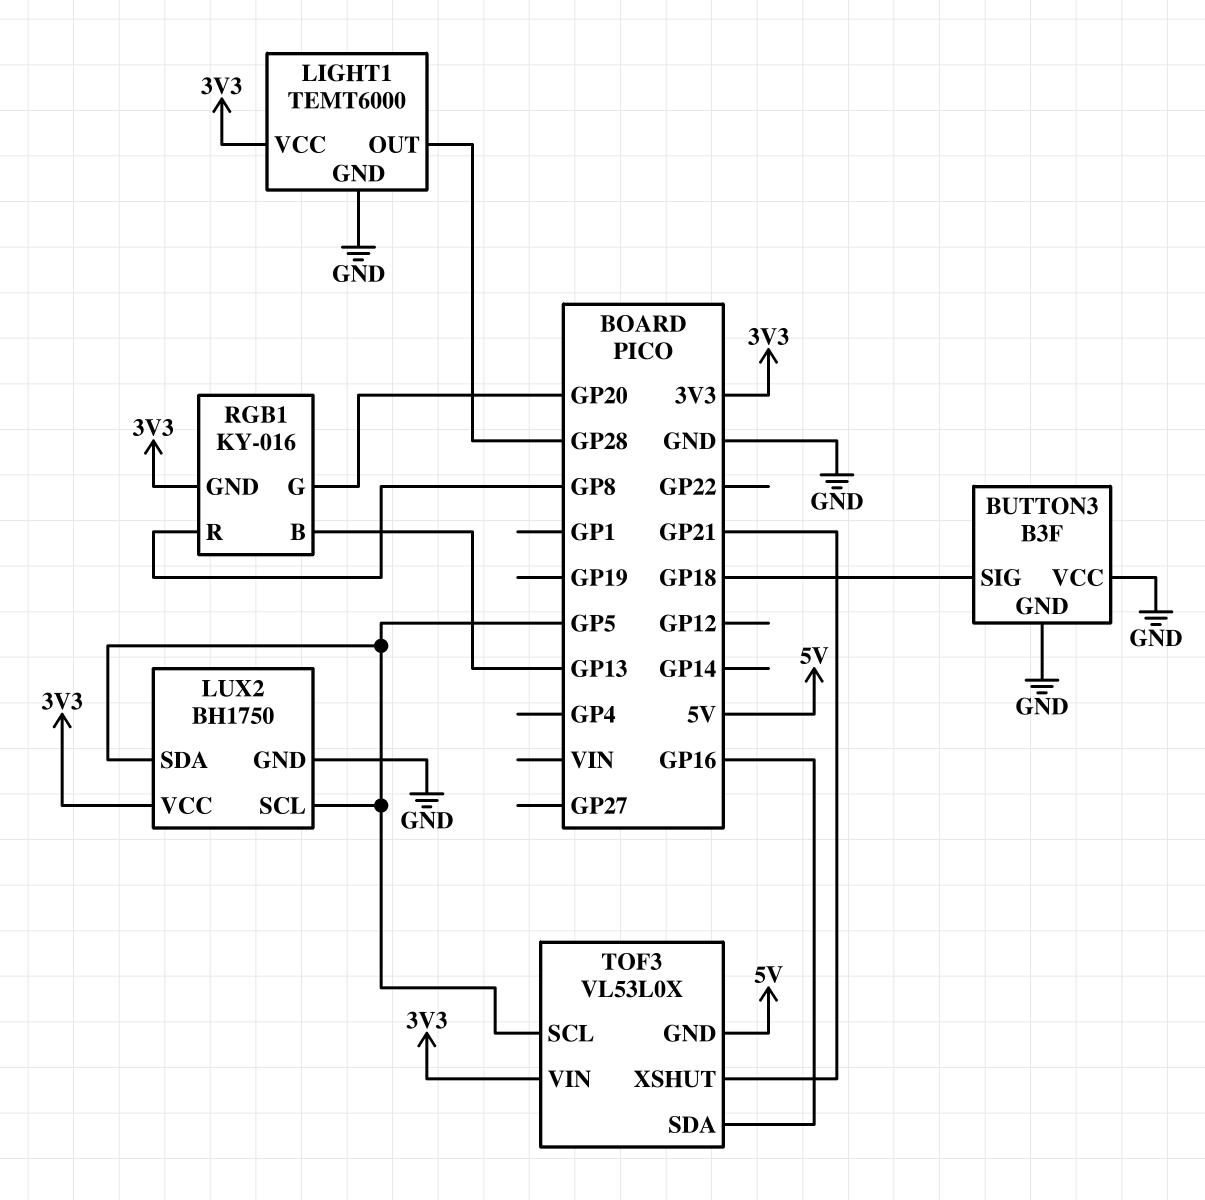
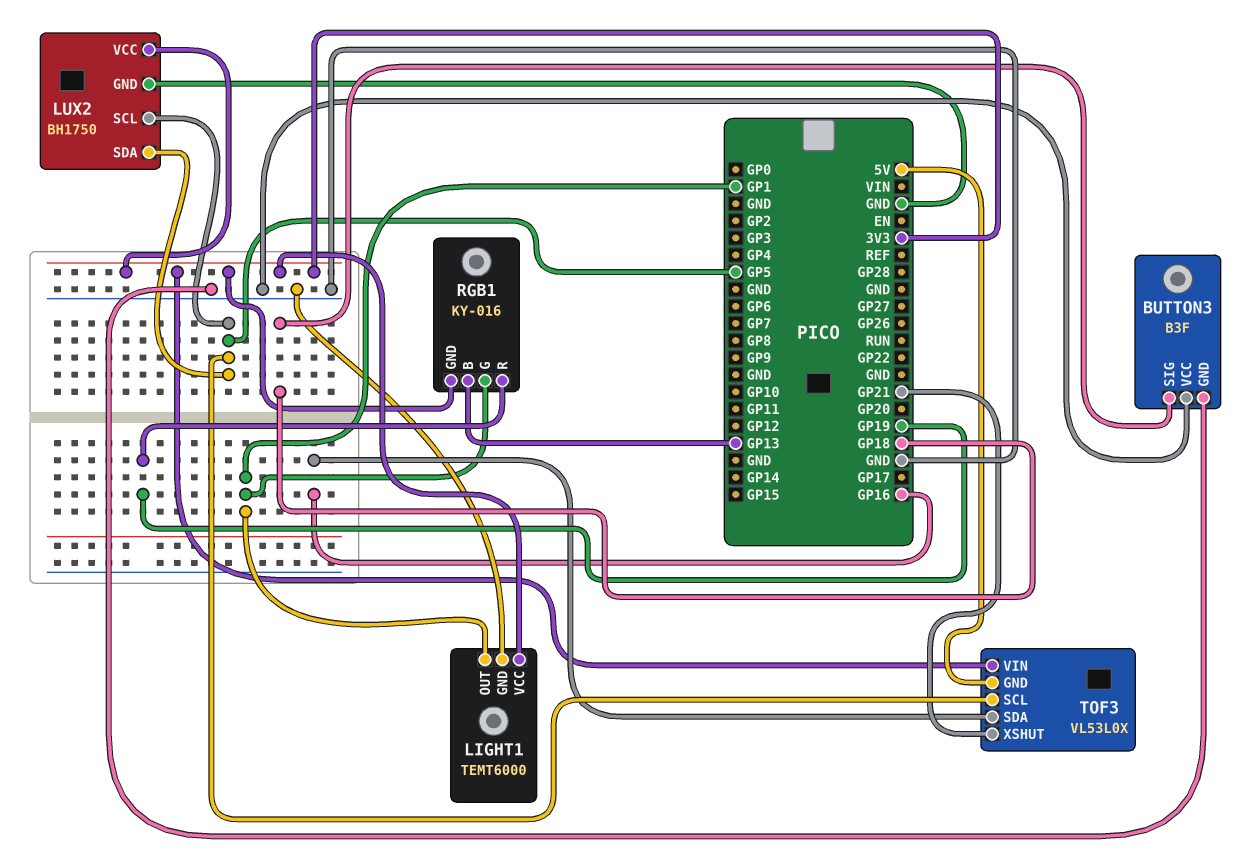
LIGHT1 pin OUT: GP28 -> GP1
RGB1 pin G: GP20 -> GP1
RGB1 pin R: GP8 -> GP19

